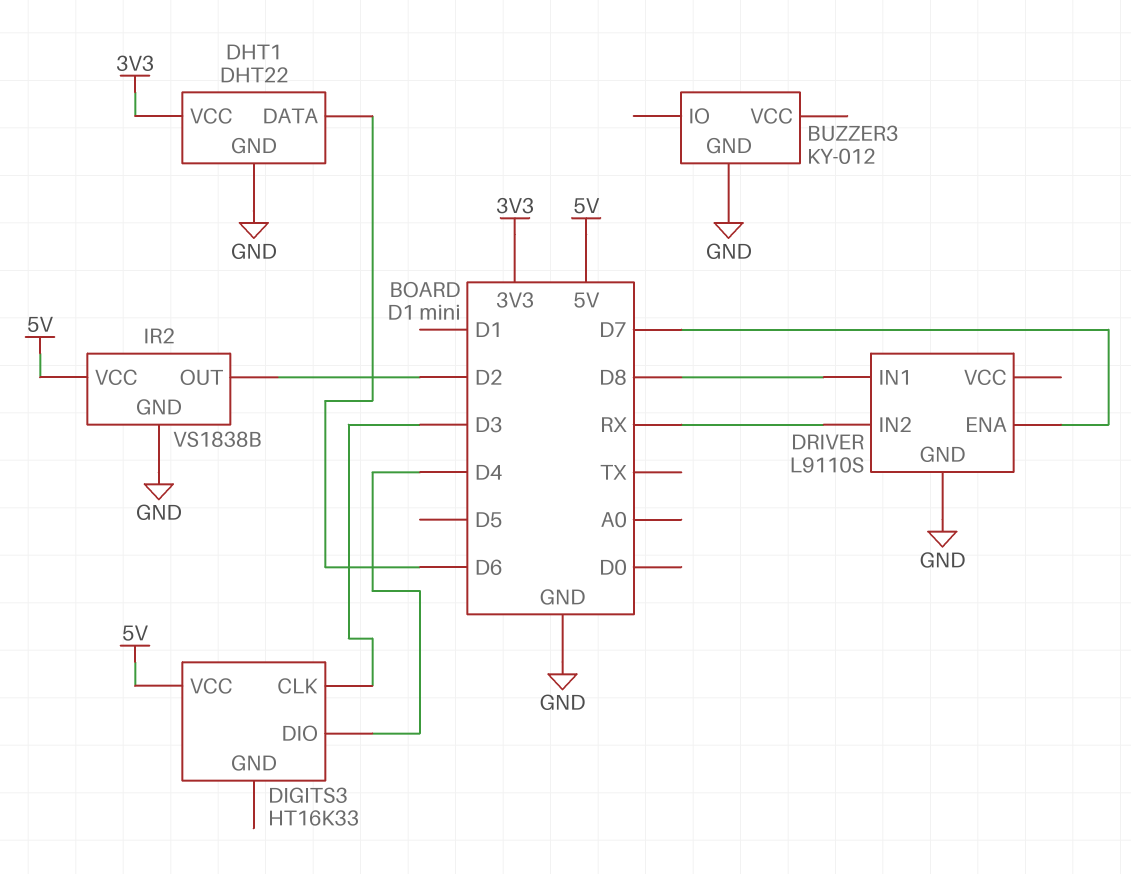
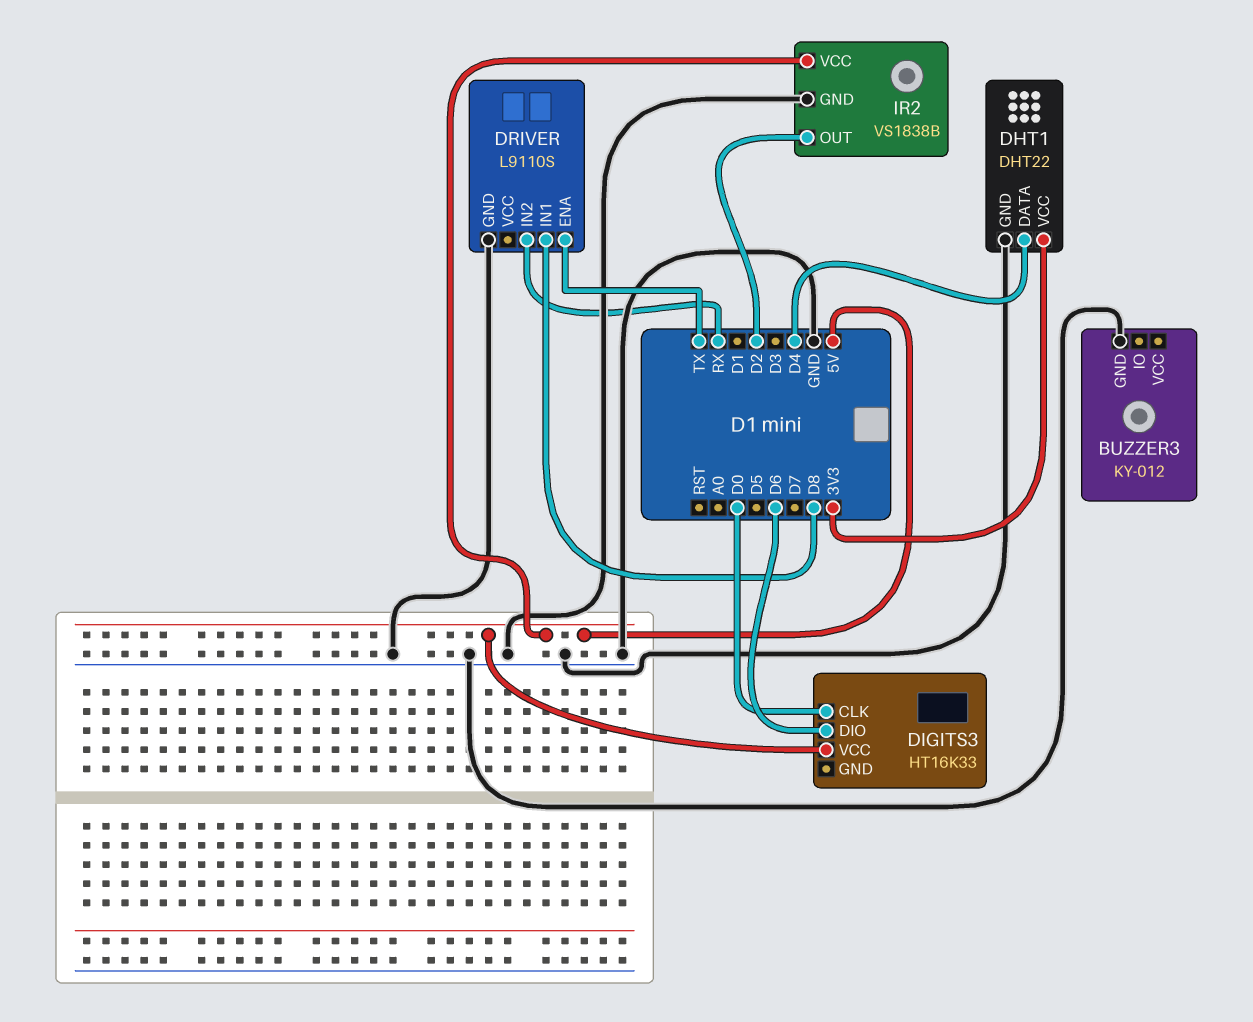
DHT1 pin DATA: D6 -> D4
DIGITS3 pin CLK: D3 -> D0
DIGITS3 pin DIO: D4 -> D6
DRIVER pin ENA: D7 -> TX

